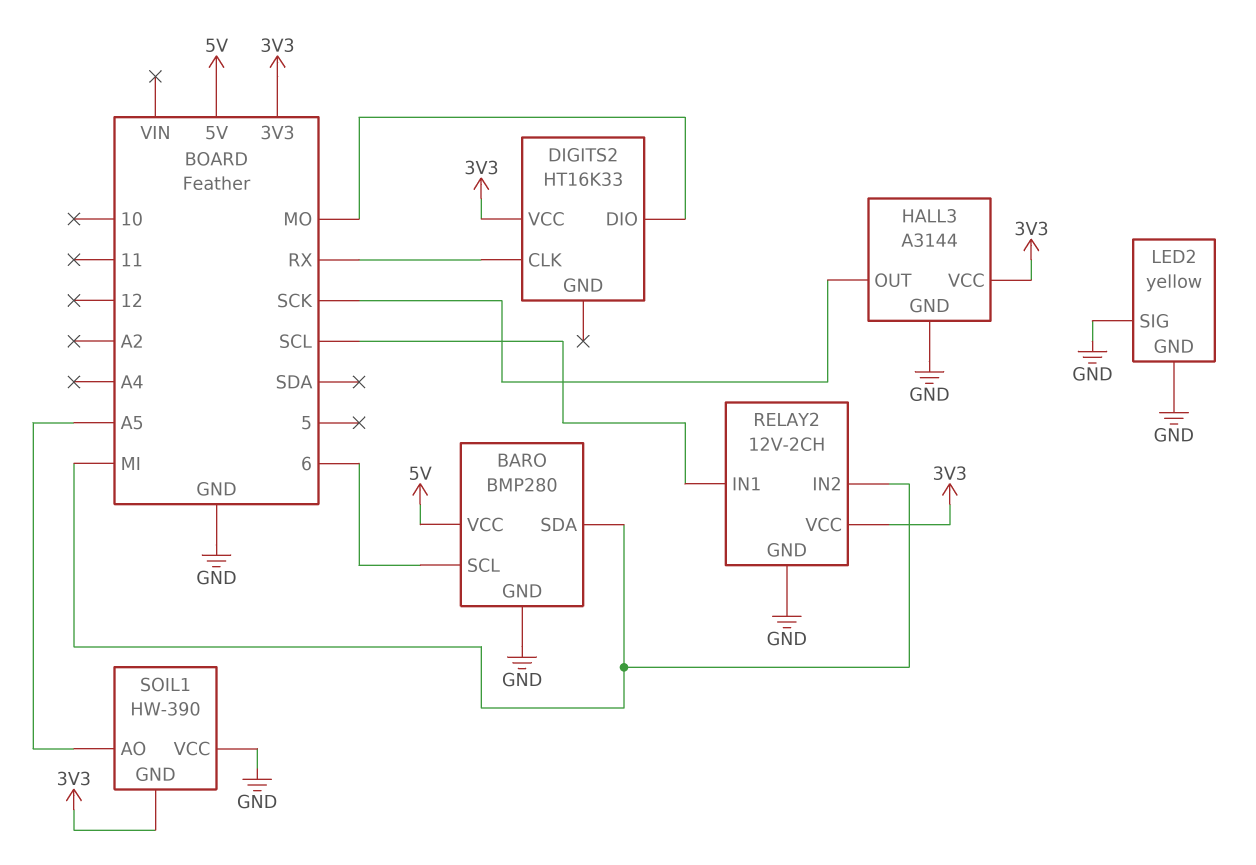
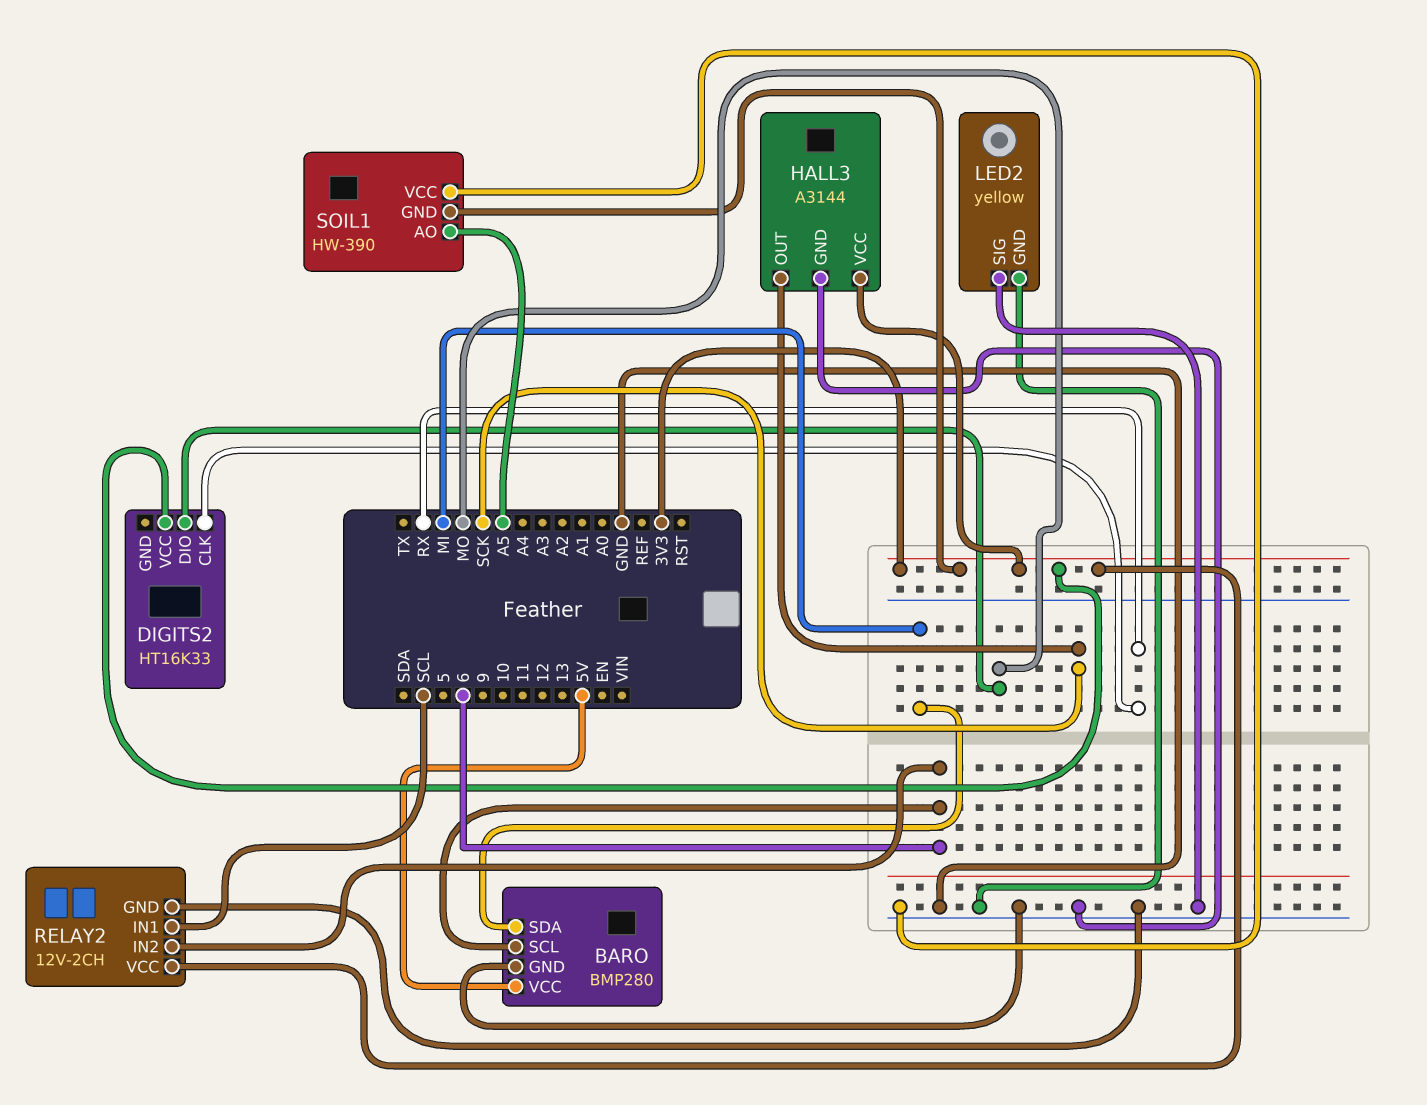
RELAY2 pin IN2: MI -> 6

